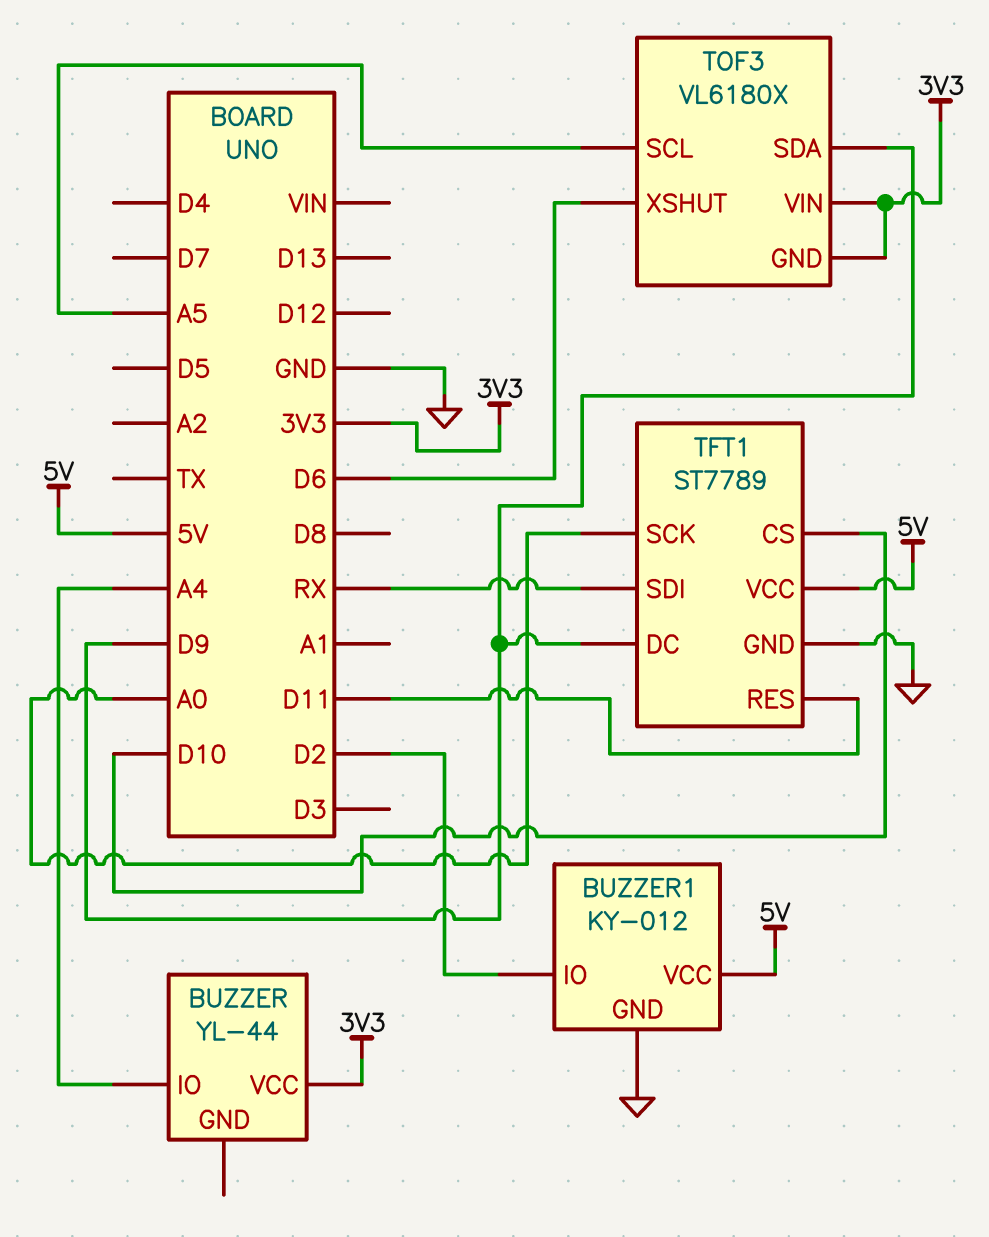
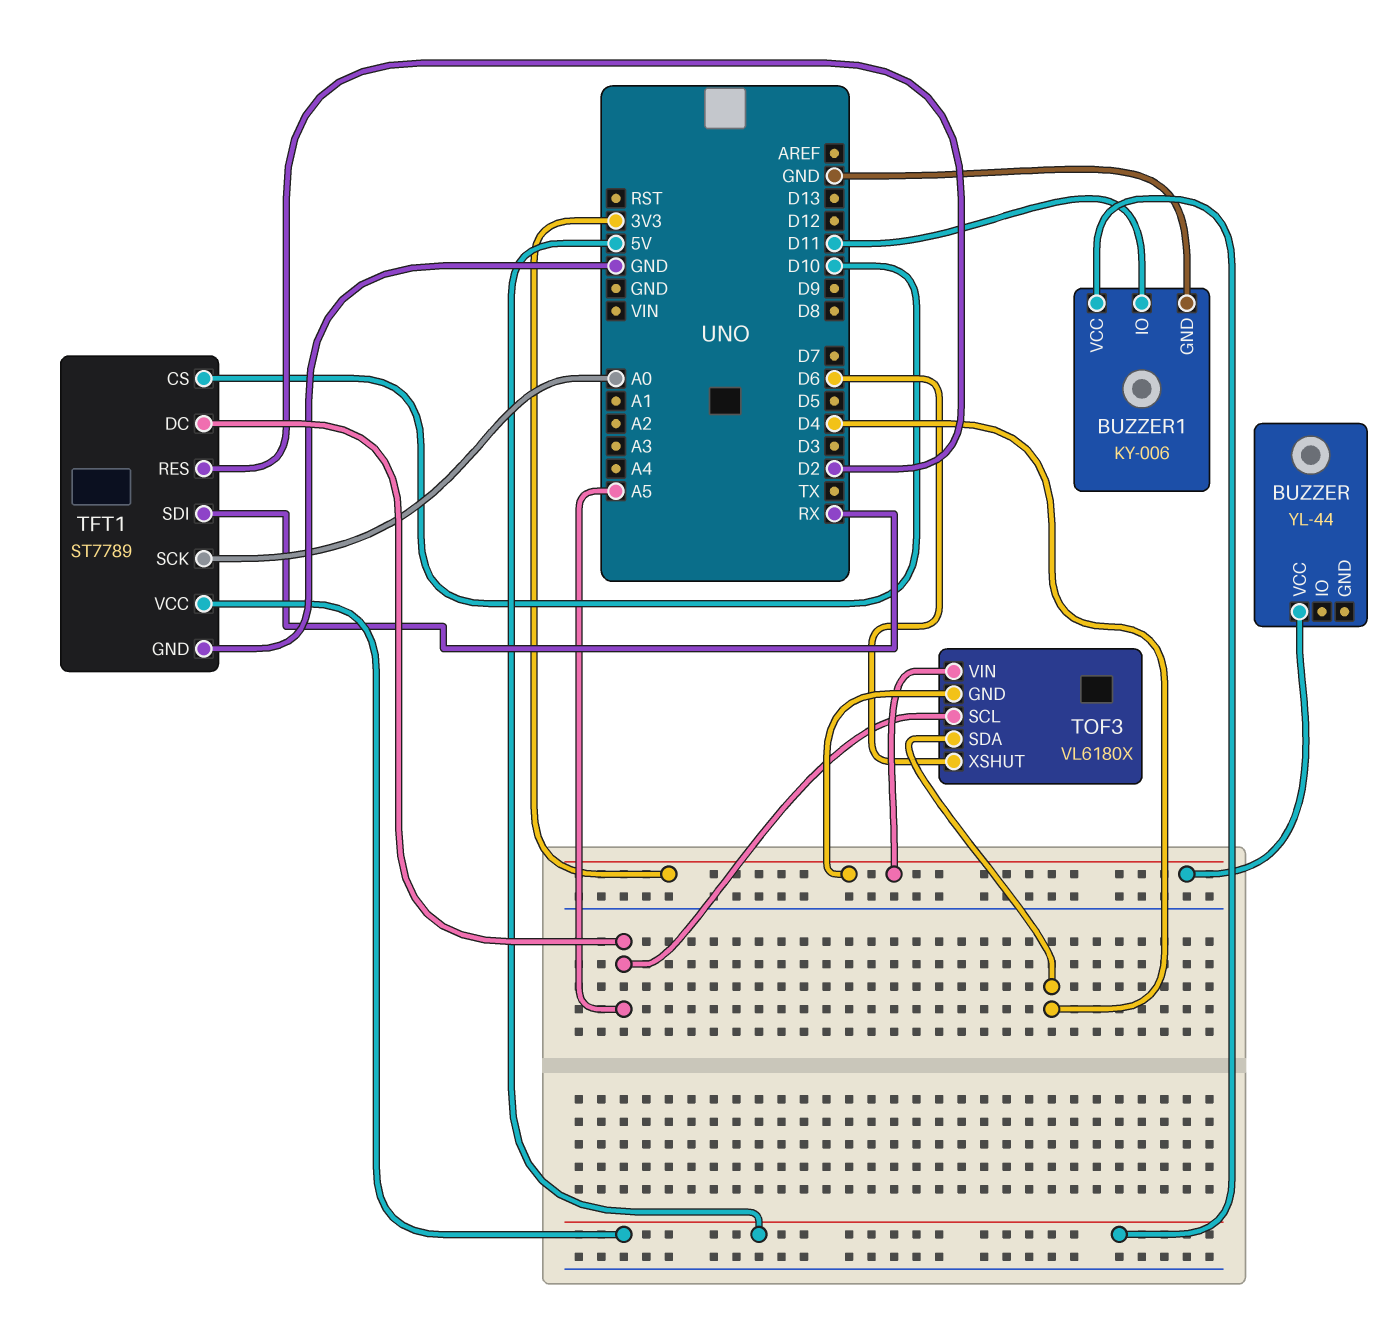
BUZZER pin IO: A4 -> none
BUZZER1: KY-012 -> KY-006
BUZZER1 pin IO: D2 -> D11
TFT1 pin DC: D9 -> A5
TFT1 pin RES: D11 -> D2
TOF3 pin SDA: D9 -> D4

